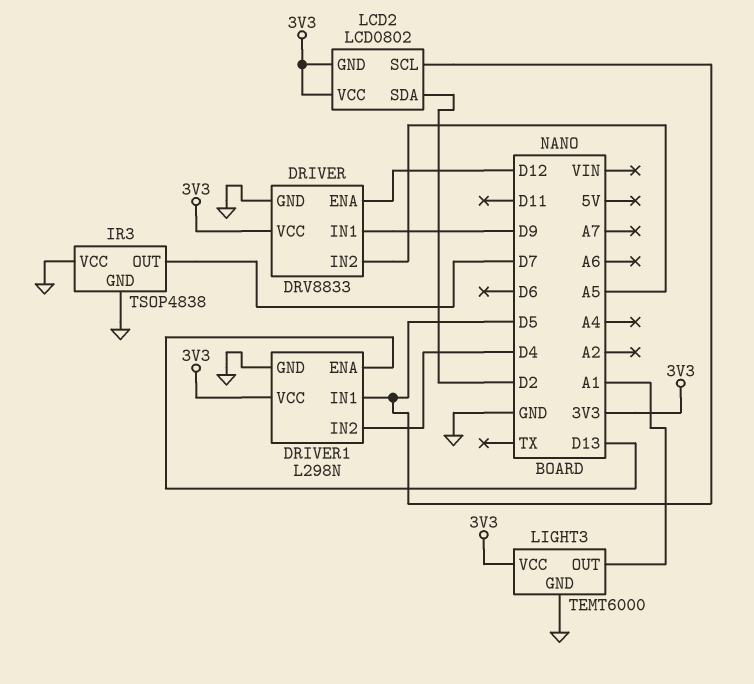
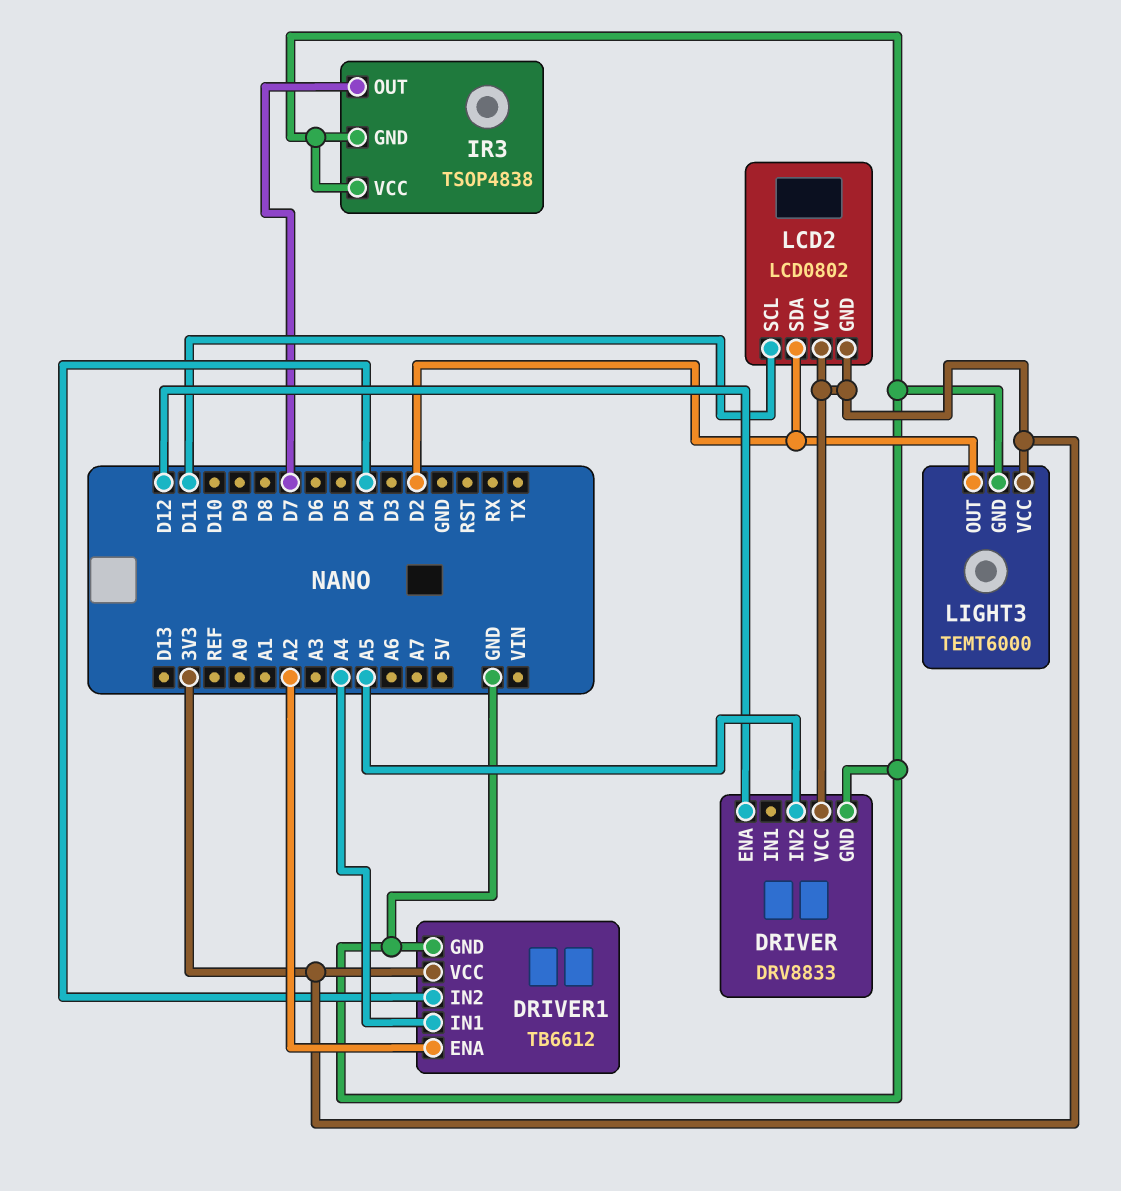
DRIVER pin IN1: D9 -> none
DRIVER1: L298N -> TB6612
DRIVER1 pin ENA: D13 -> A2
DRIVER1 pin IN1: D5 -> A4
LCD2 pin SCL: D5 -> D11
LIGHT3 pin OUT: A1 -> D2

